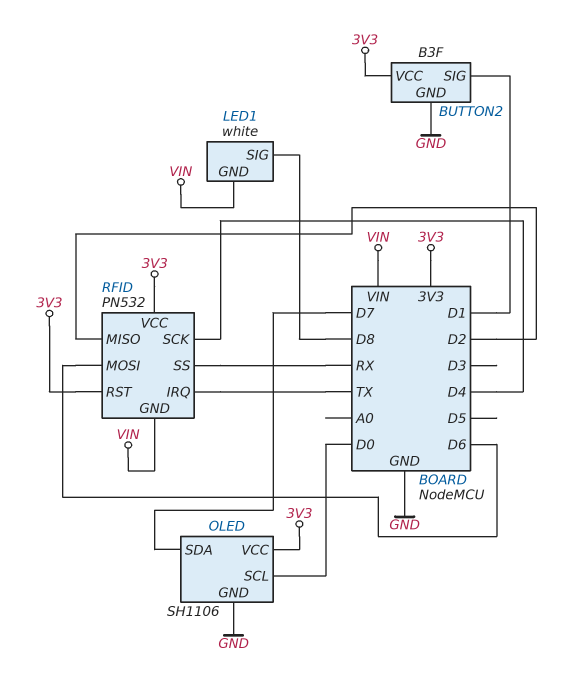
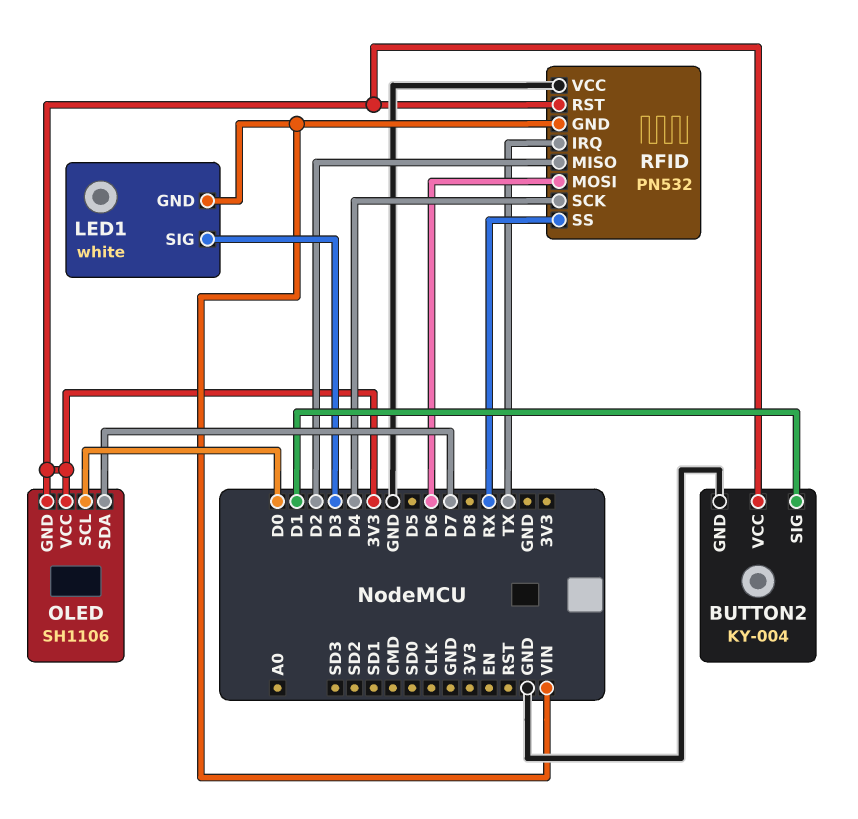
BUTTON2: B3F -> KY-004
LED1 pin SIG: D8 -> D3
OLED pin GND: GND -> 3V3
RFID pin VCC: 3V3 -> GND

